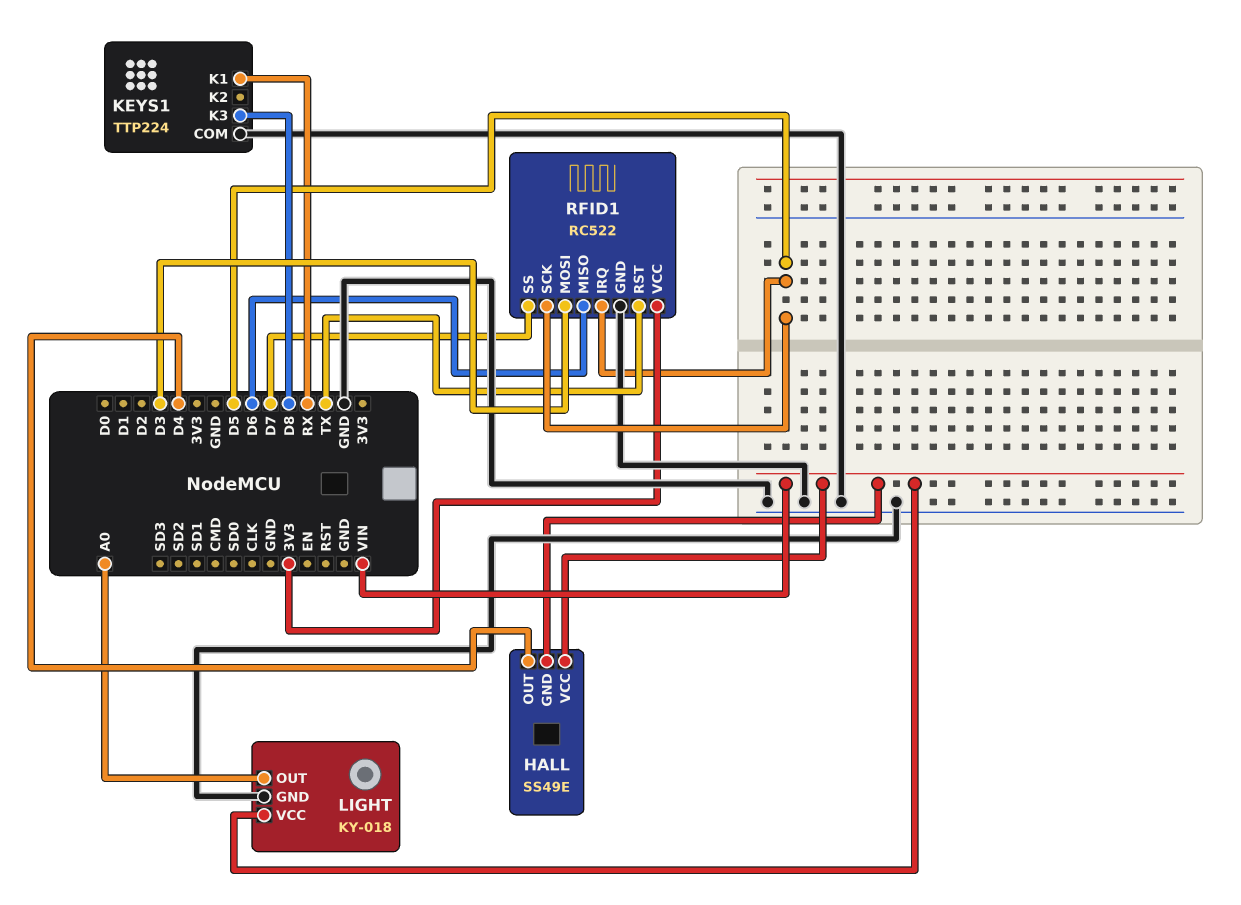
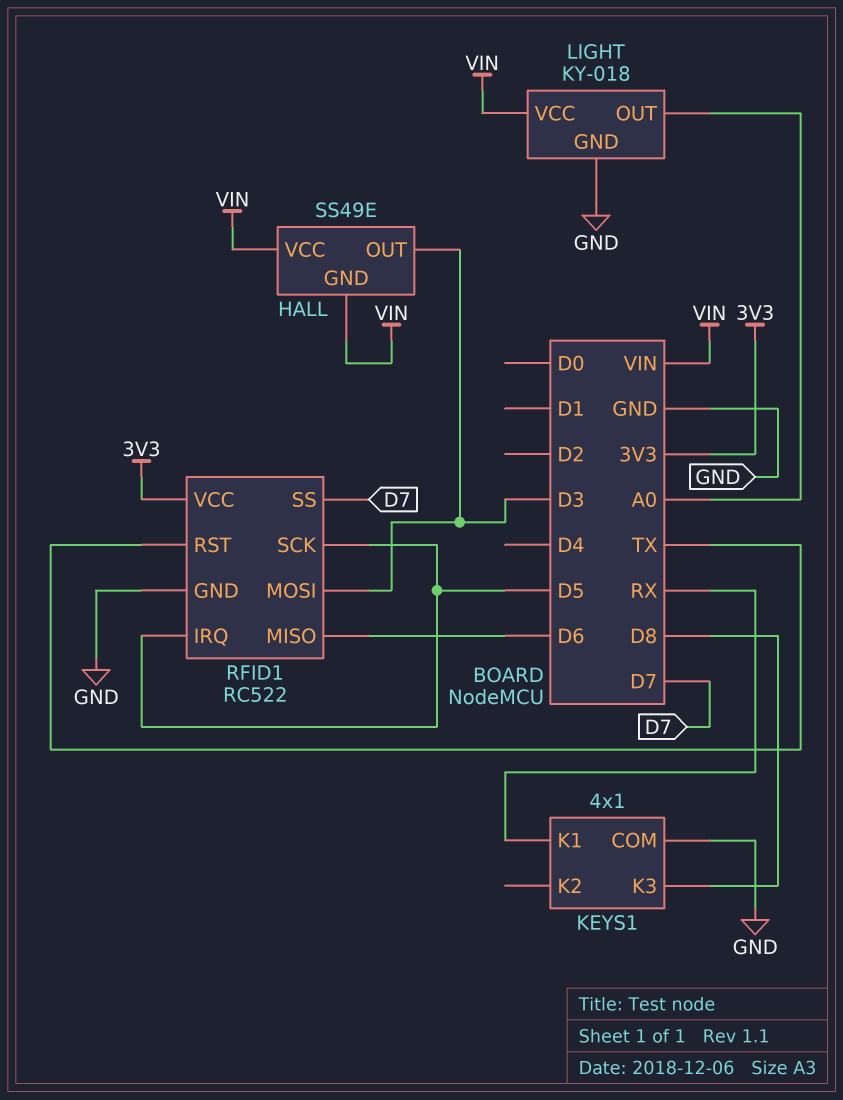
HALL pin OUT: D4 -> D3
KEYS1: TTP224 -> 4x1

